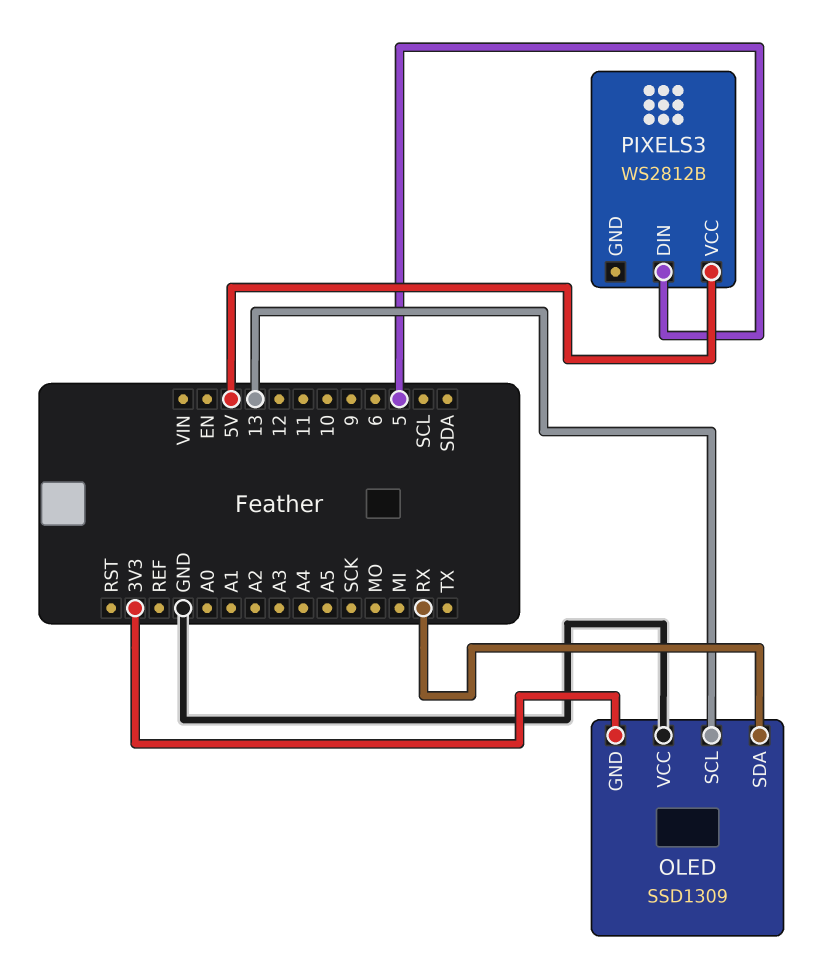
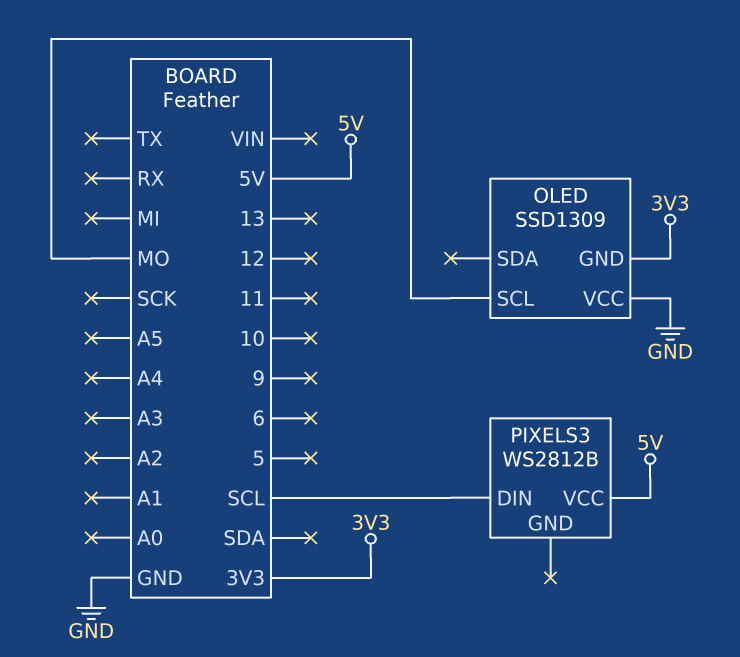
OLED pin SCL: 13 -> MO
OLED pin SDA: RX -> none
PIXELS3 pin DIN: 5 -> SCL

